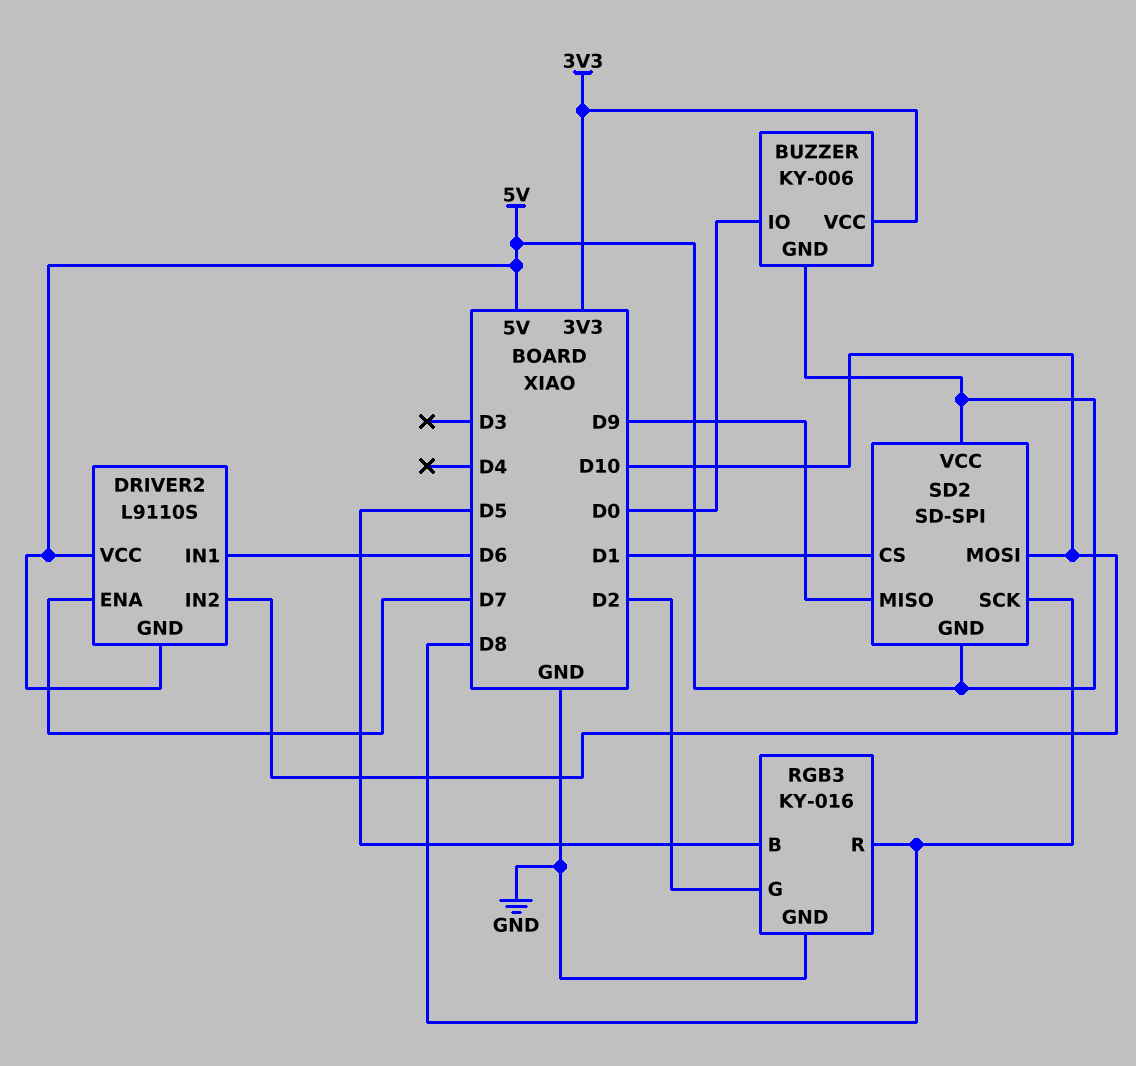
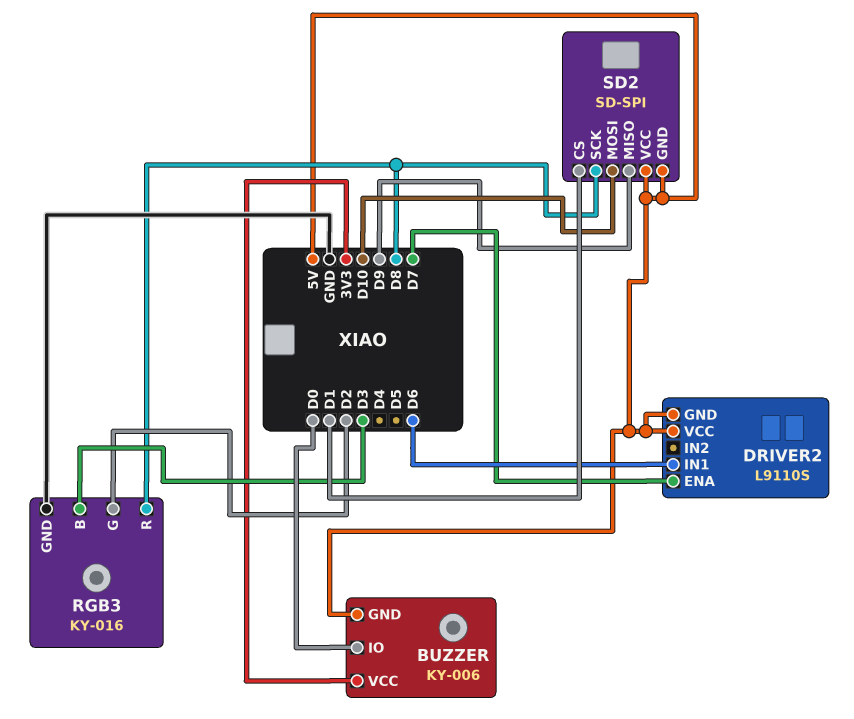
DRIVER2 pin IN2: D10 -> none
RGB3 pin B: D5 -> D3

